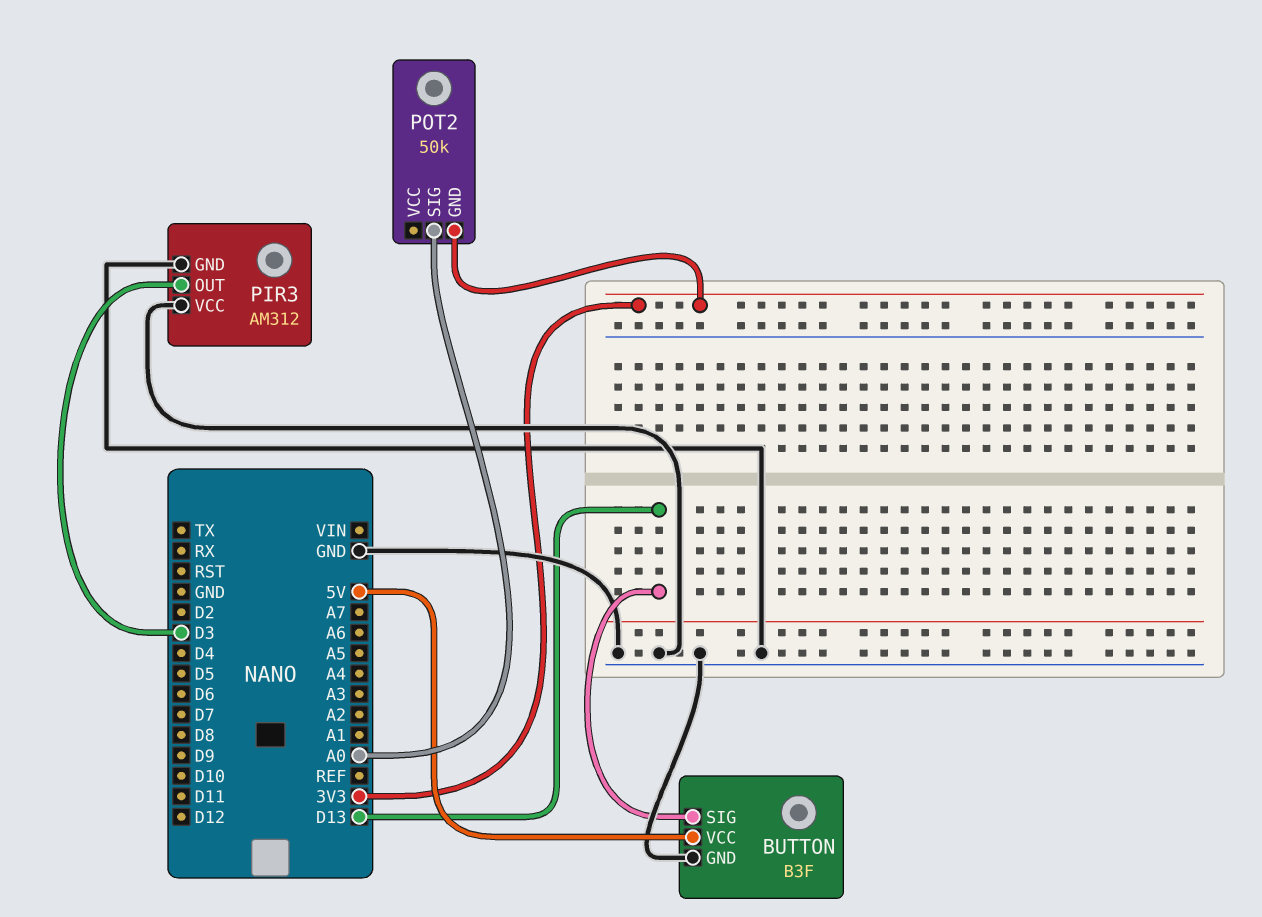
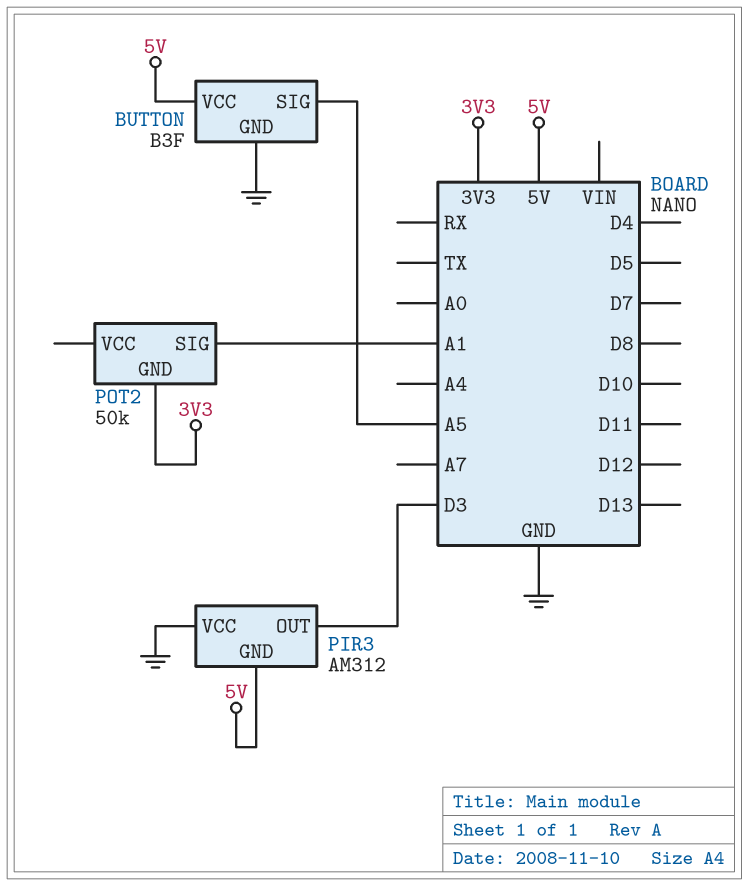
BUTTON pin SIG: D13 -> A5
PIR3 pin GND: GND -> 5V
POT2 pin SIG: A0 -> A1

